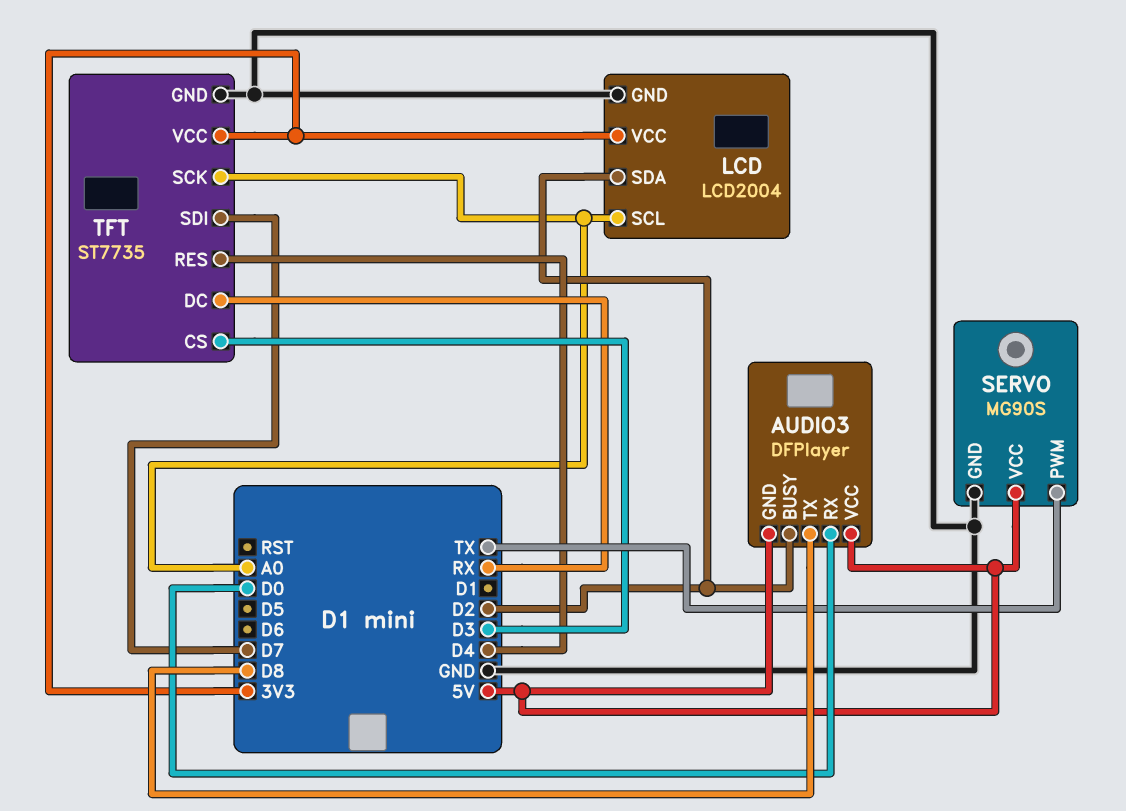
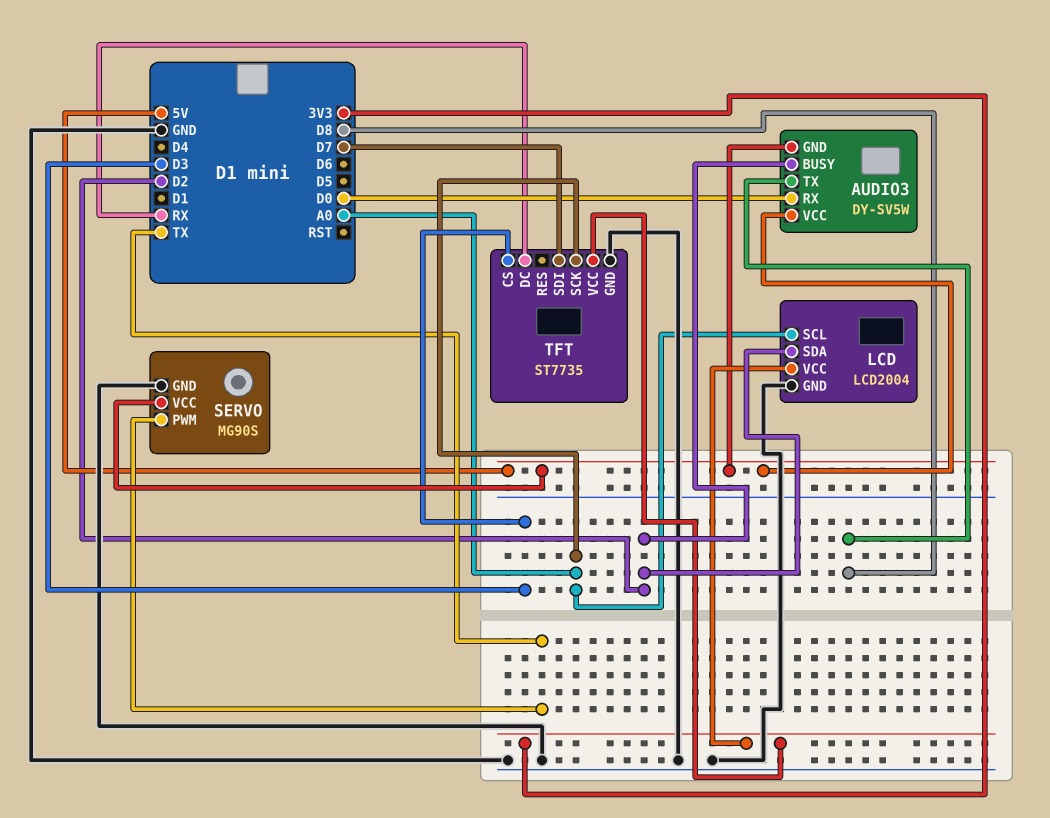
AUDIO3: DFPlayer -> DY-SV5W
TFT pin RES: D4 -> none

